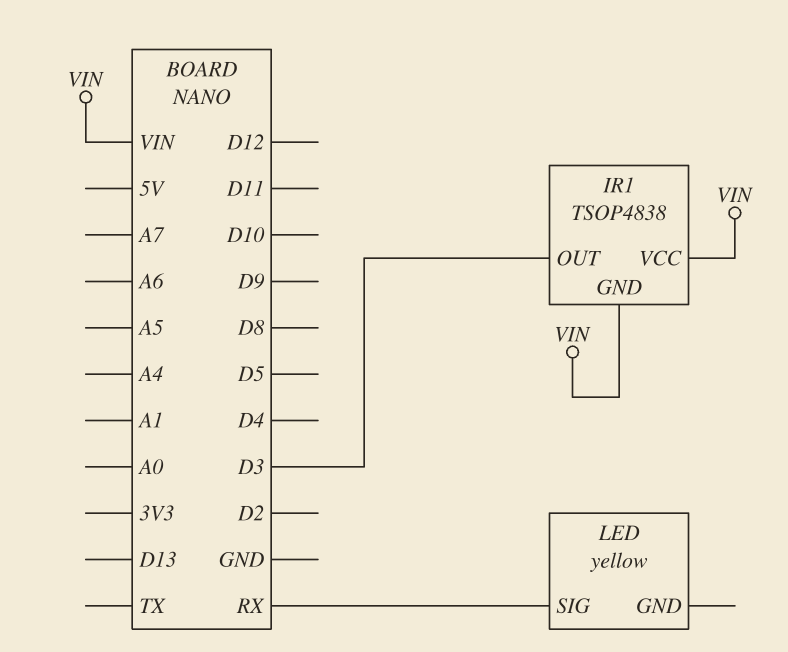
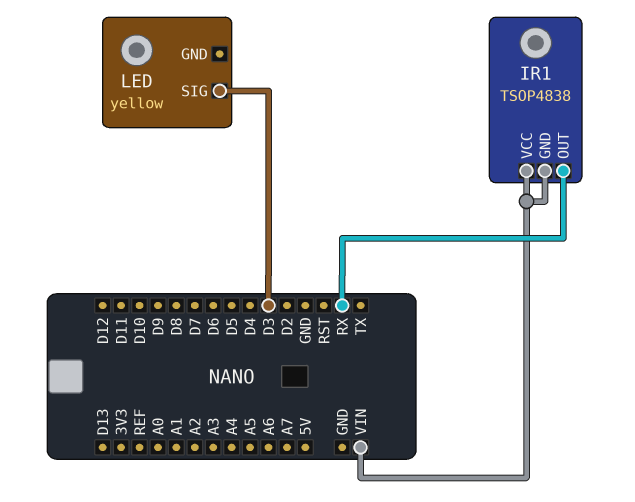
IR1 pin OUT: D3 -> RX
LED pin SIG: RX -> D3

